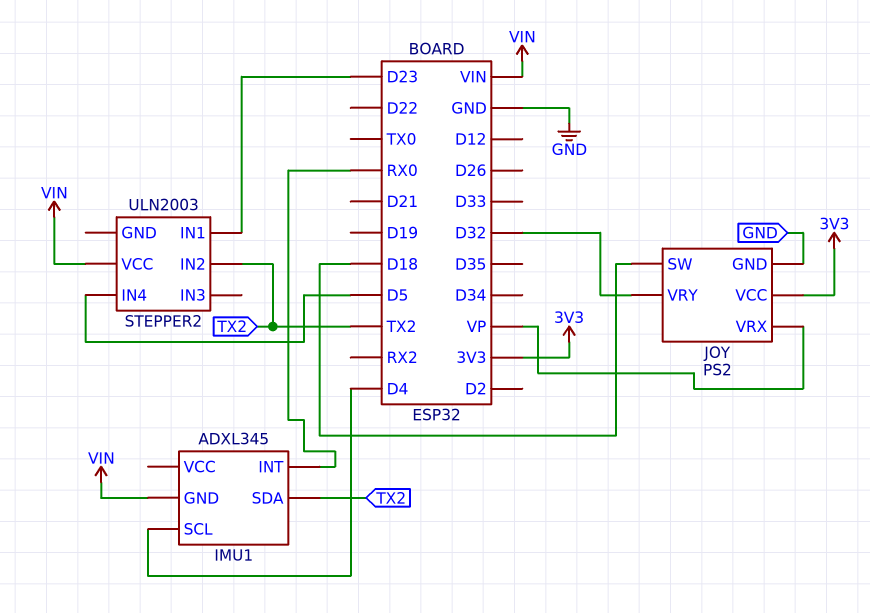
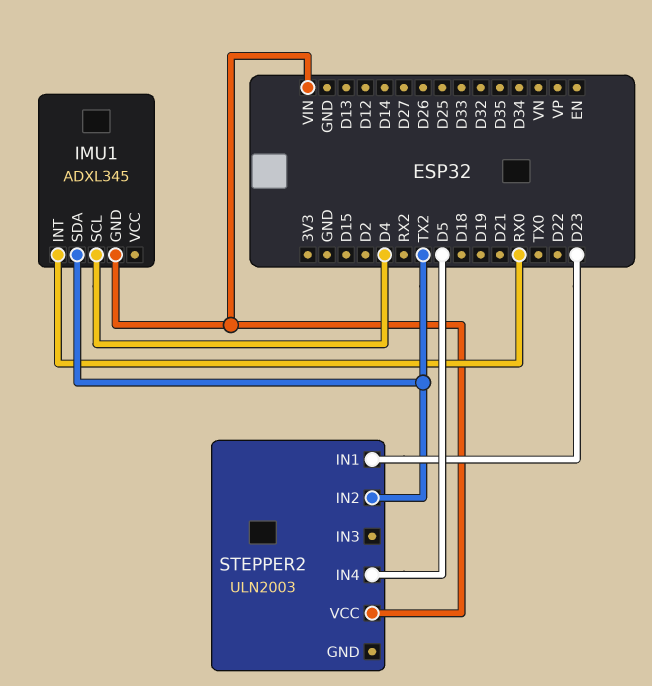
JOY: PS2 -> none
JOY pin GND: GND -> none
JOY pin SW: D18 -> none
JOY pin VCC: 3V3 -> none
JOY pin VRX: VP -> none
JOY pin VRY: D32 -> none

